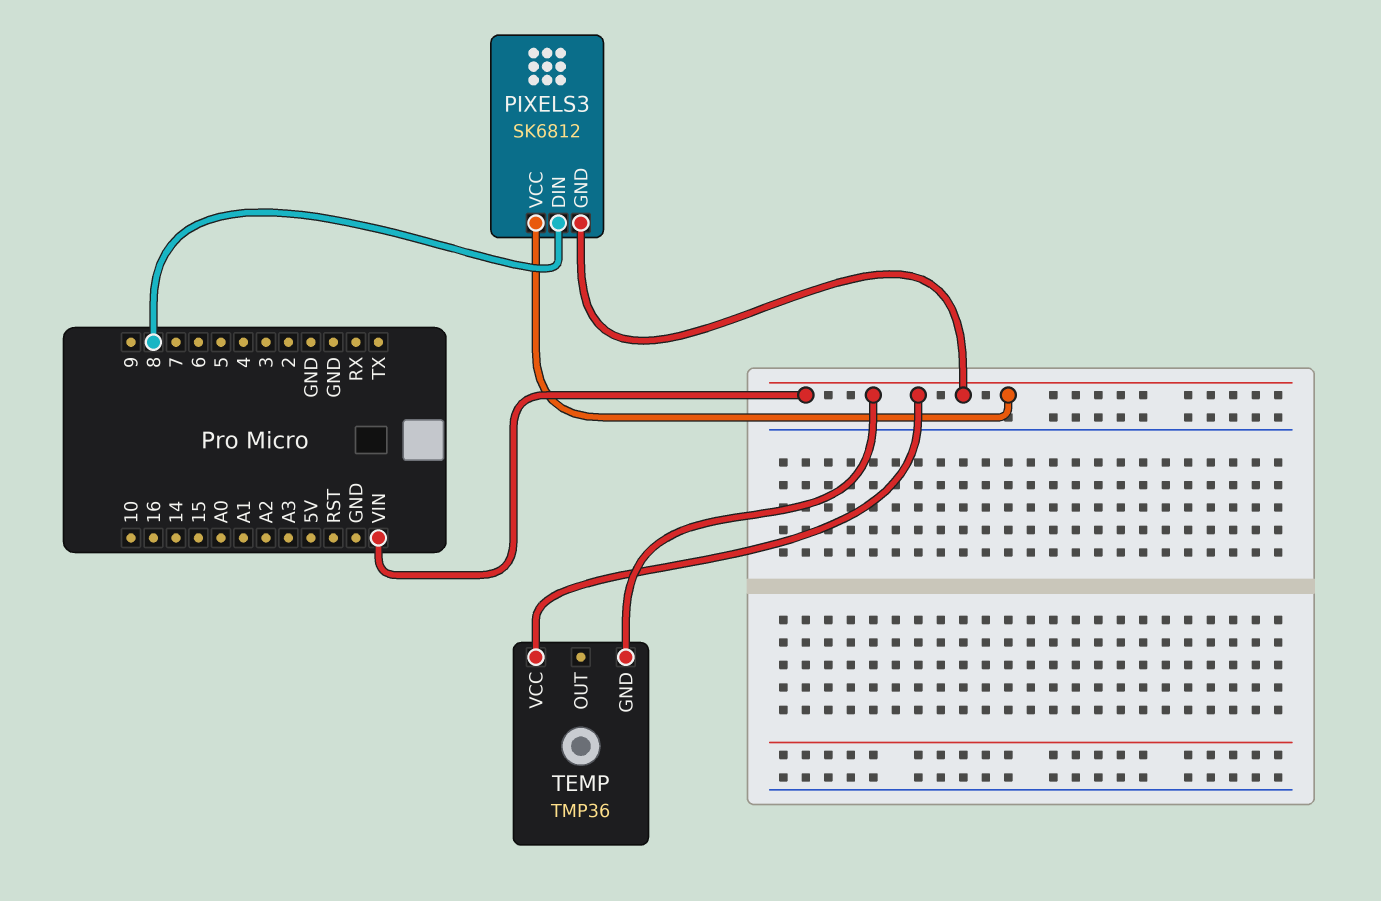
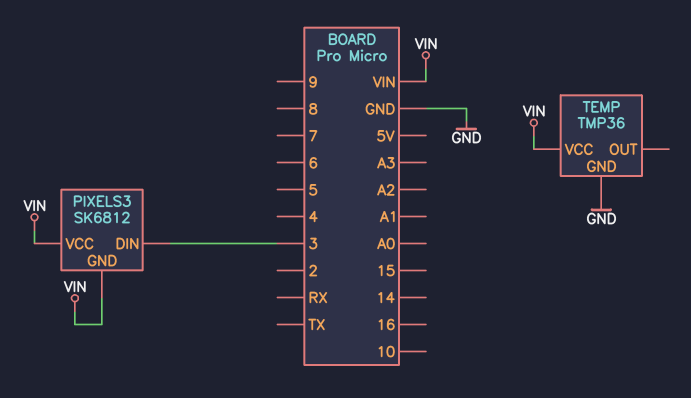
PIXELS3 pin DIN: 8 -> 3
TEMP pin GND: VIN -> GND

